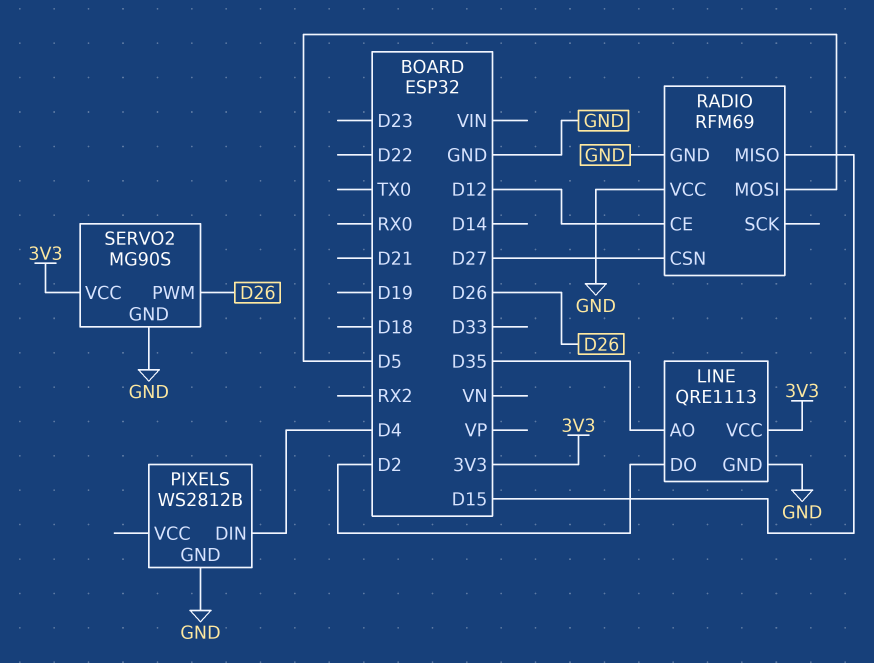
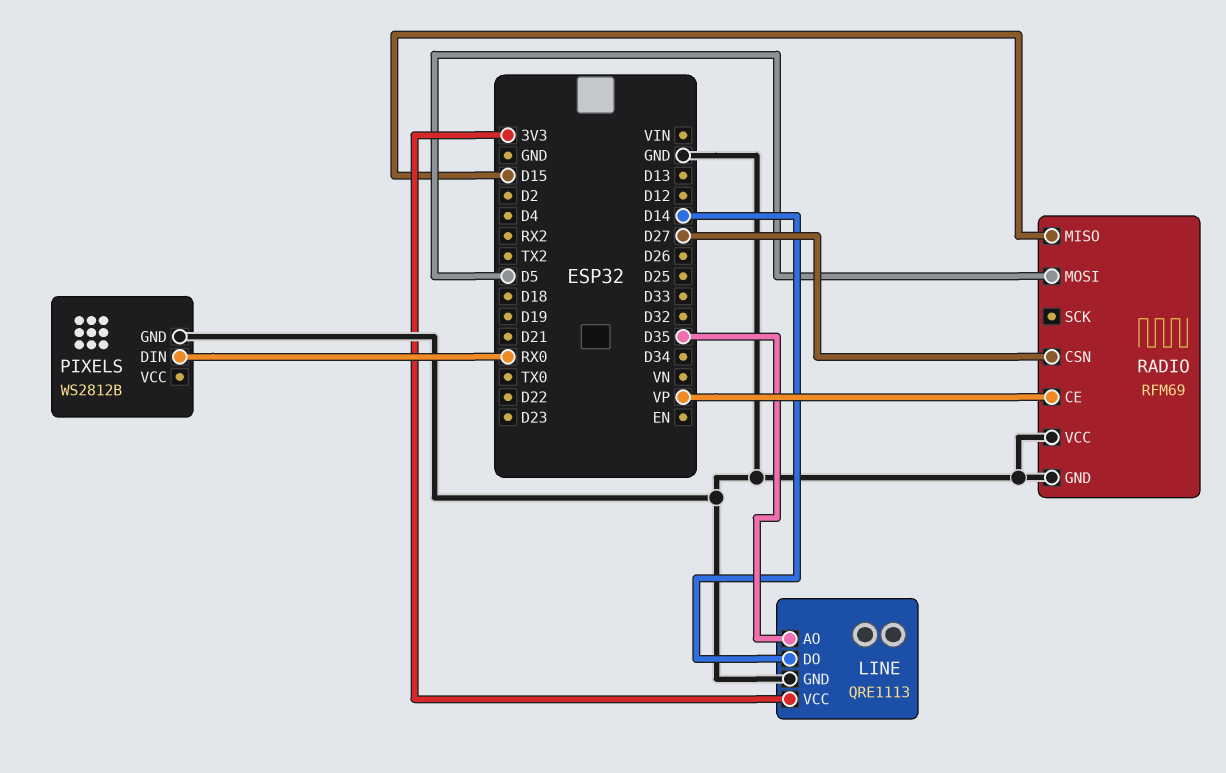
LINE pin DO: D2 -> D14
PIXELS pin DIN: D4 -> RX0
RADIO pin CE: D12 -> VP
SERVO2: MG90S -> none
SERVO2 pin GND: GND -> none
SERVO2 pin PWM: D26 -> none
SERVO2 pin VCC: 3V3 -> none

